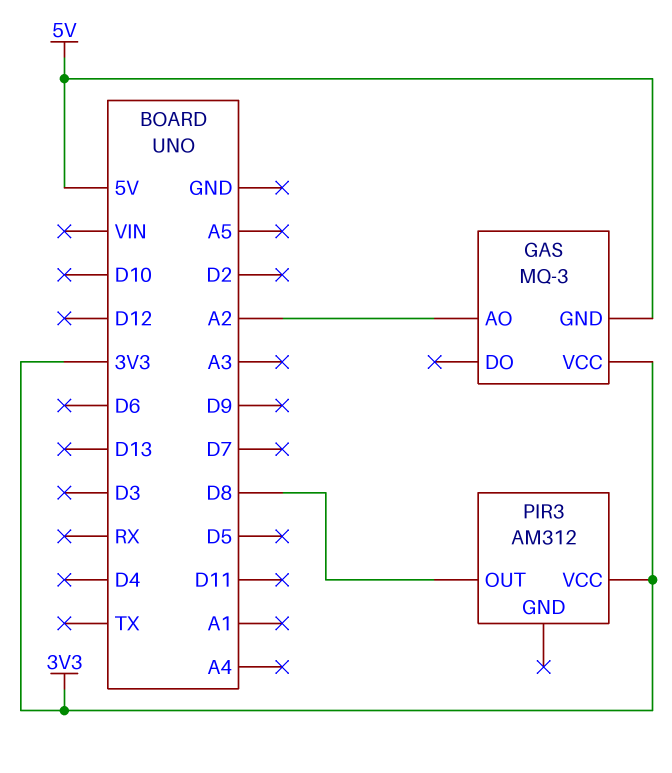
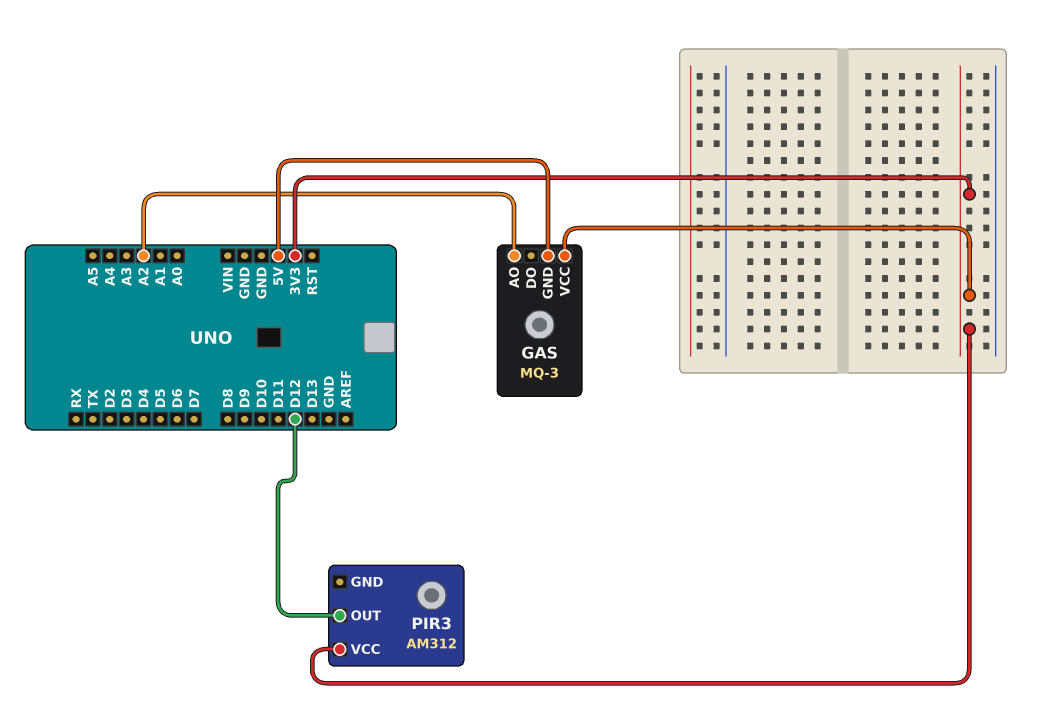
PIR3 pin OUT: D8 -> D12

